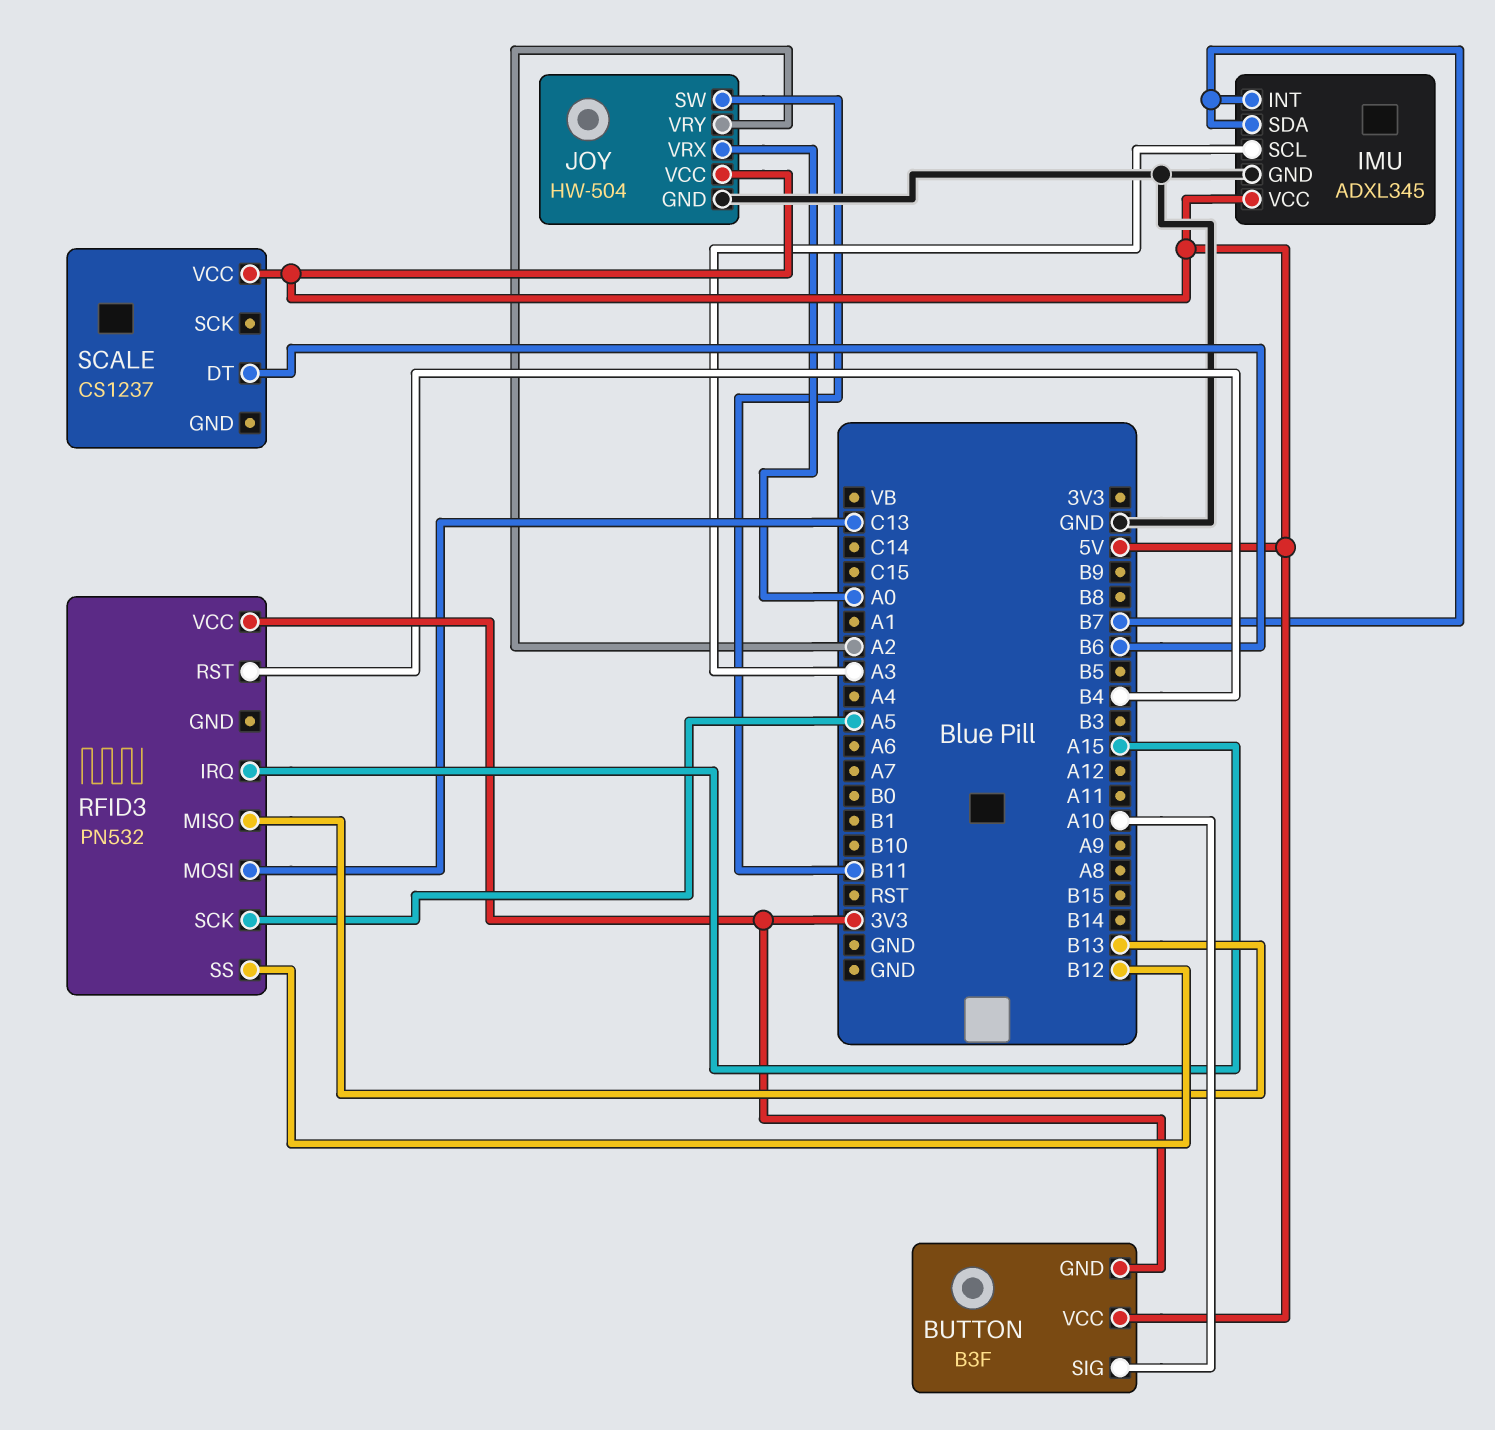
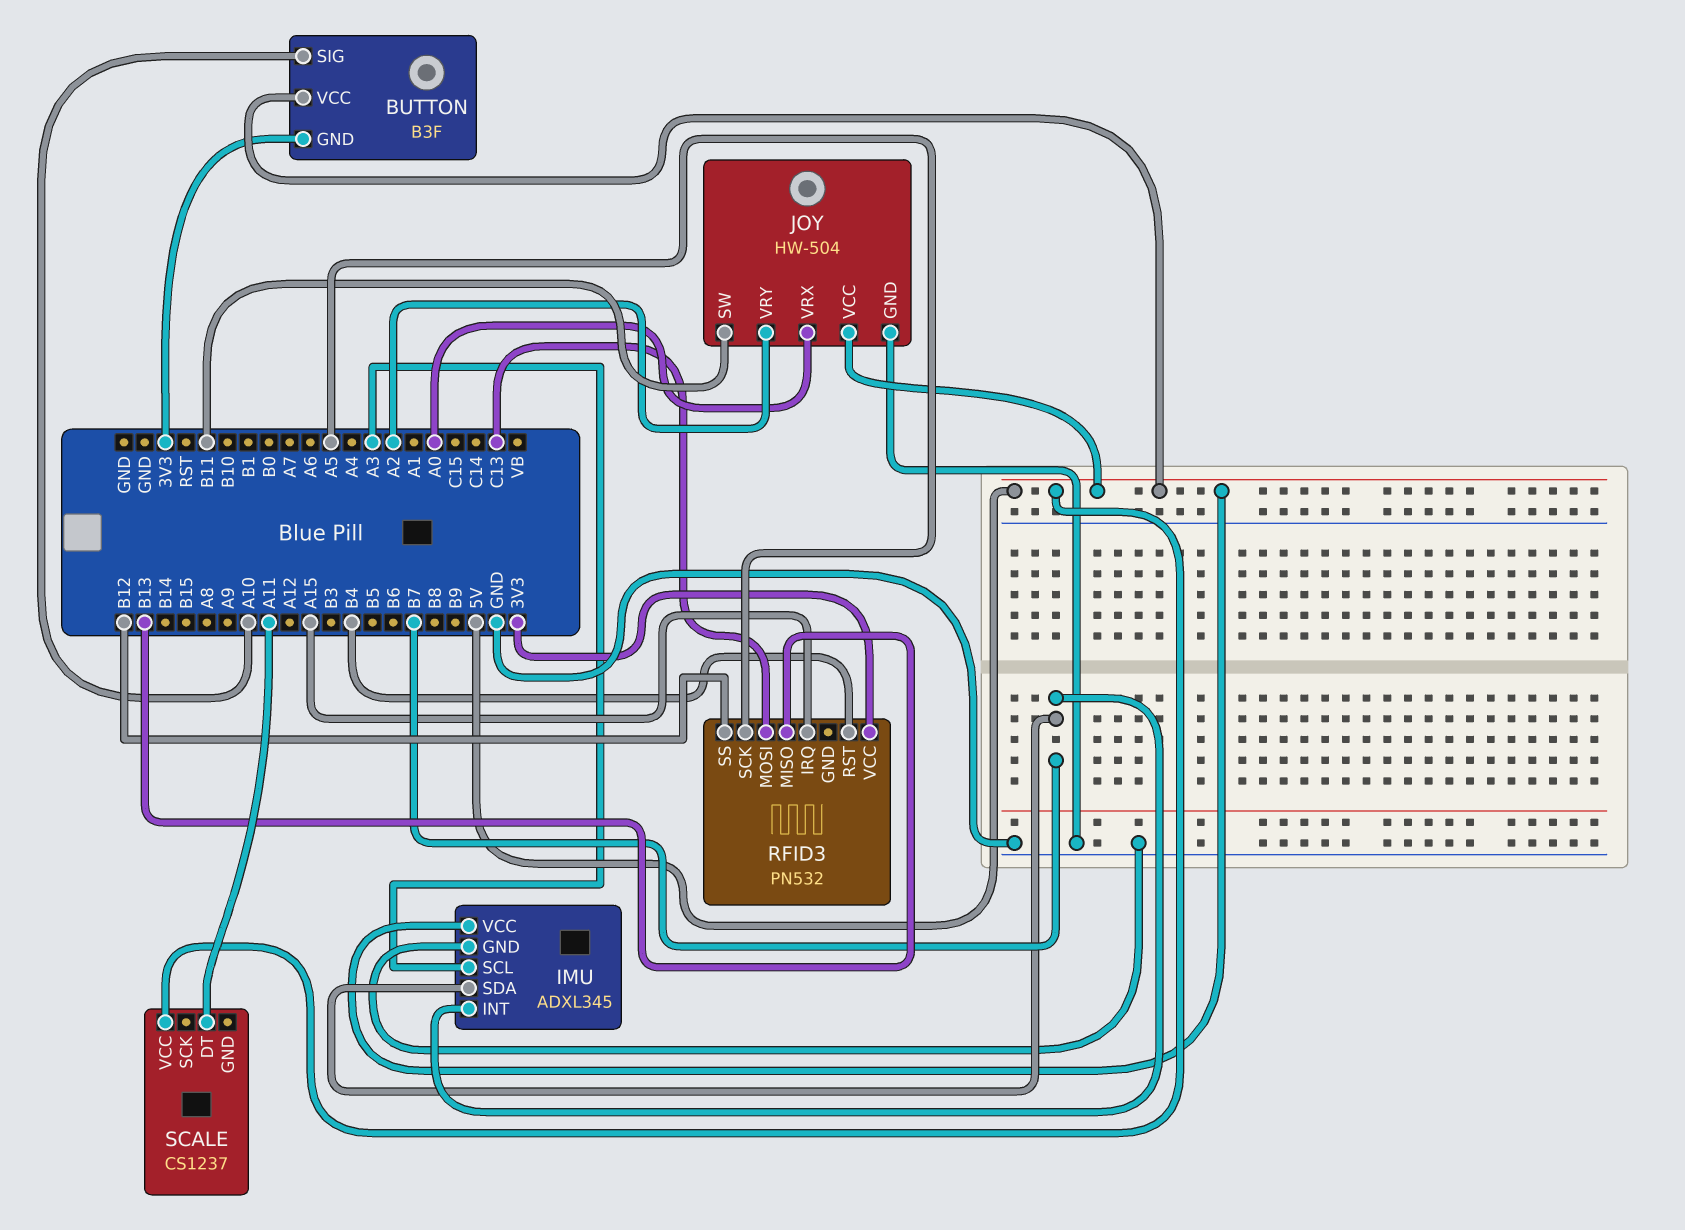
SCALE pin DT: B6 -> A11

